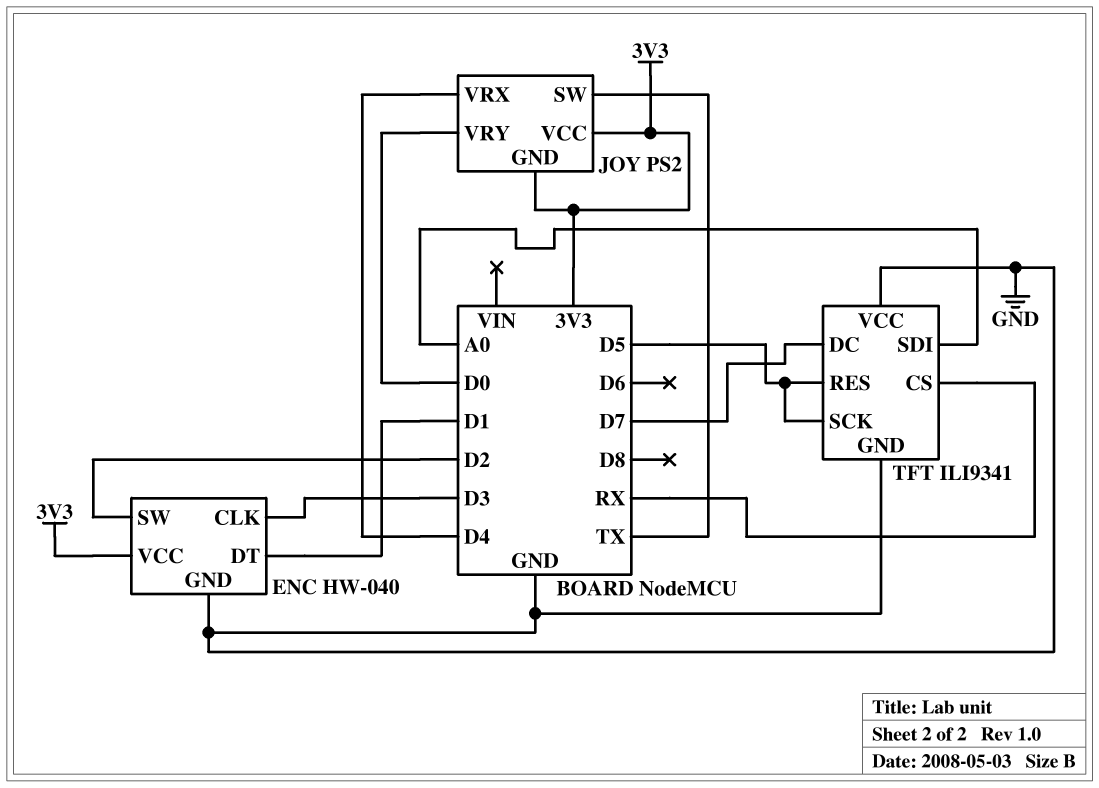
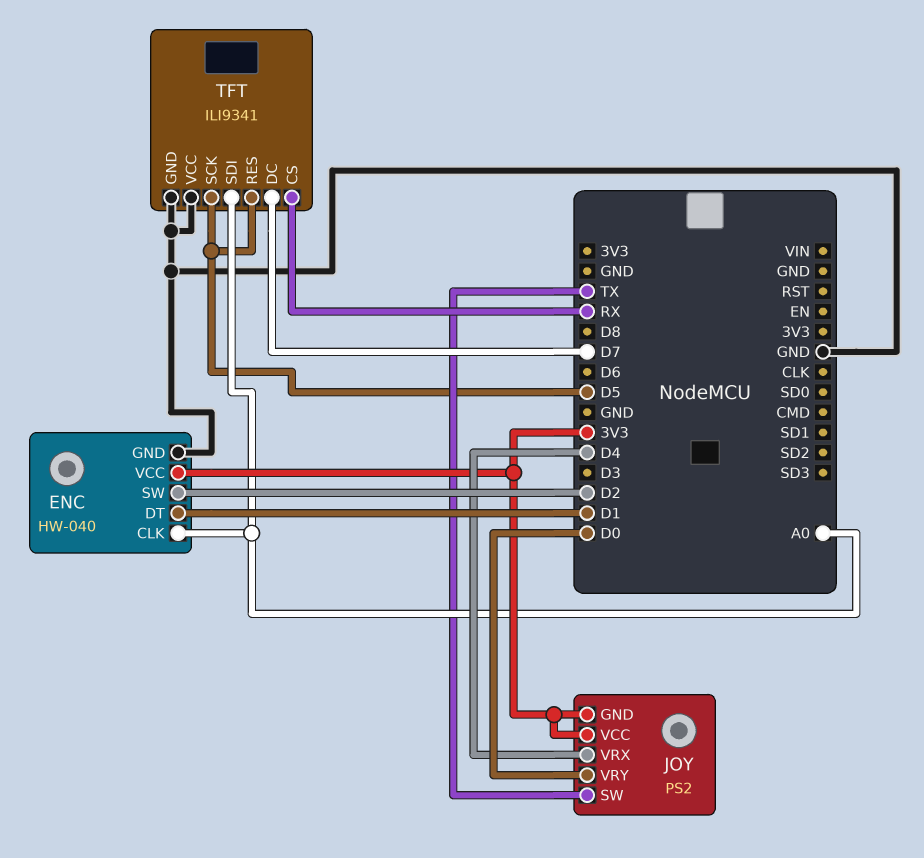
ENC pin CLK: D3 -> A0

